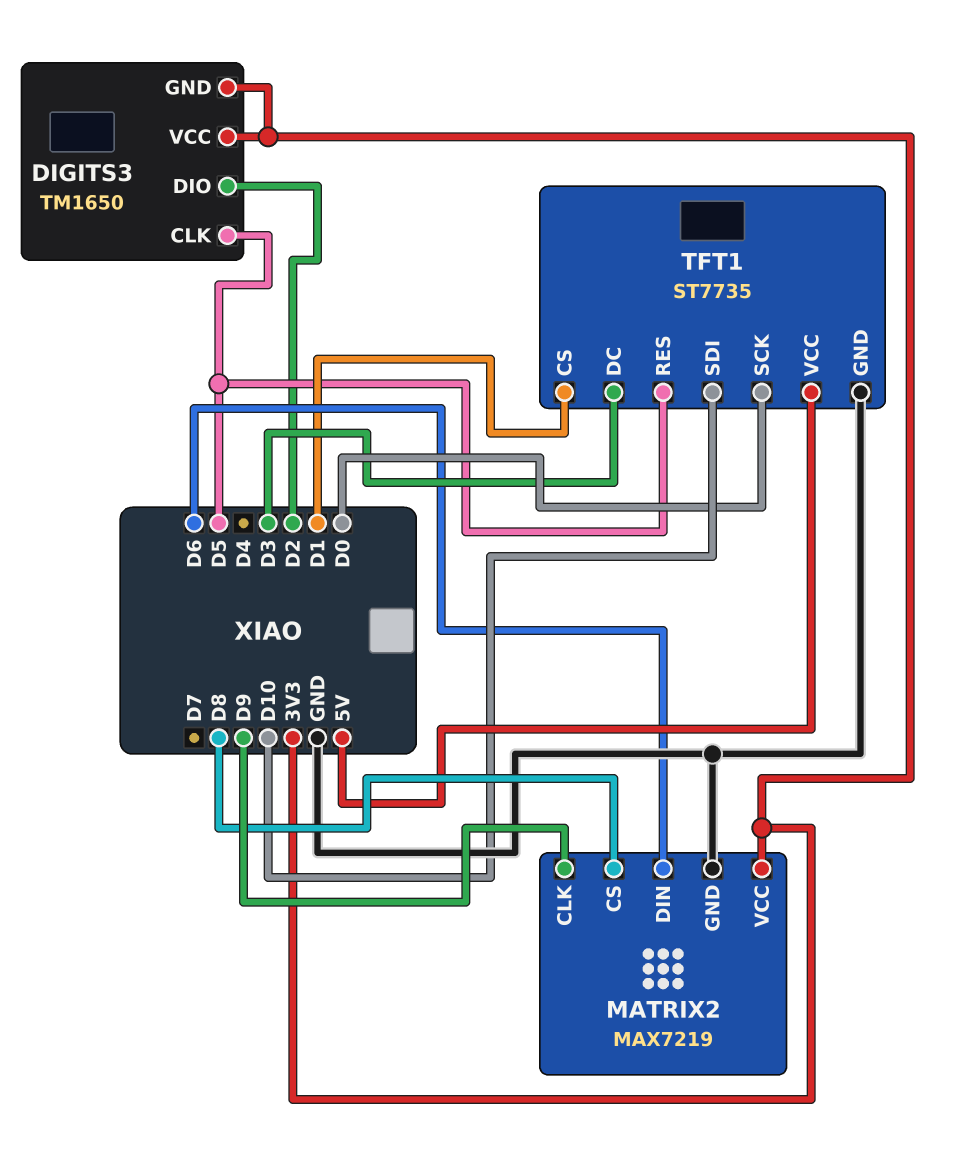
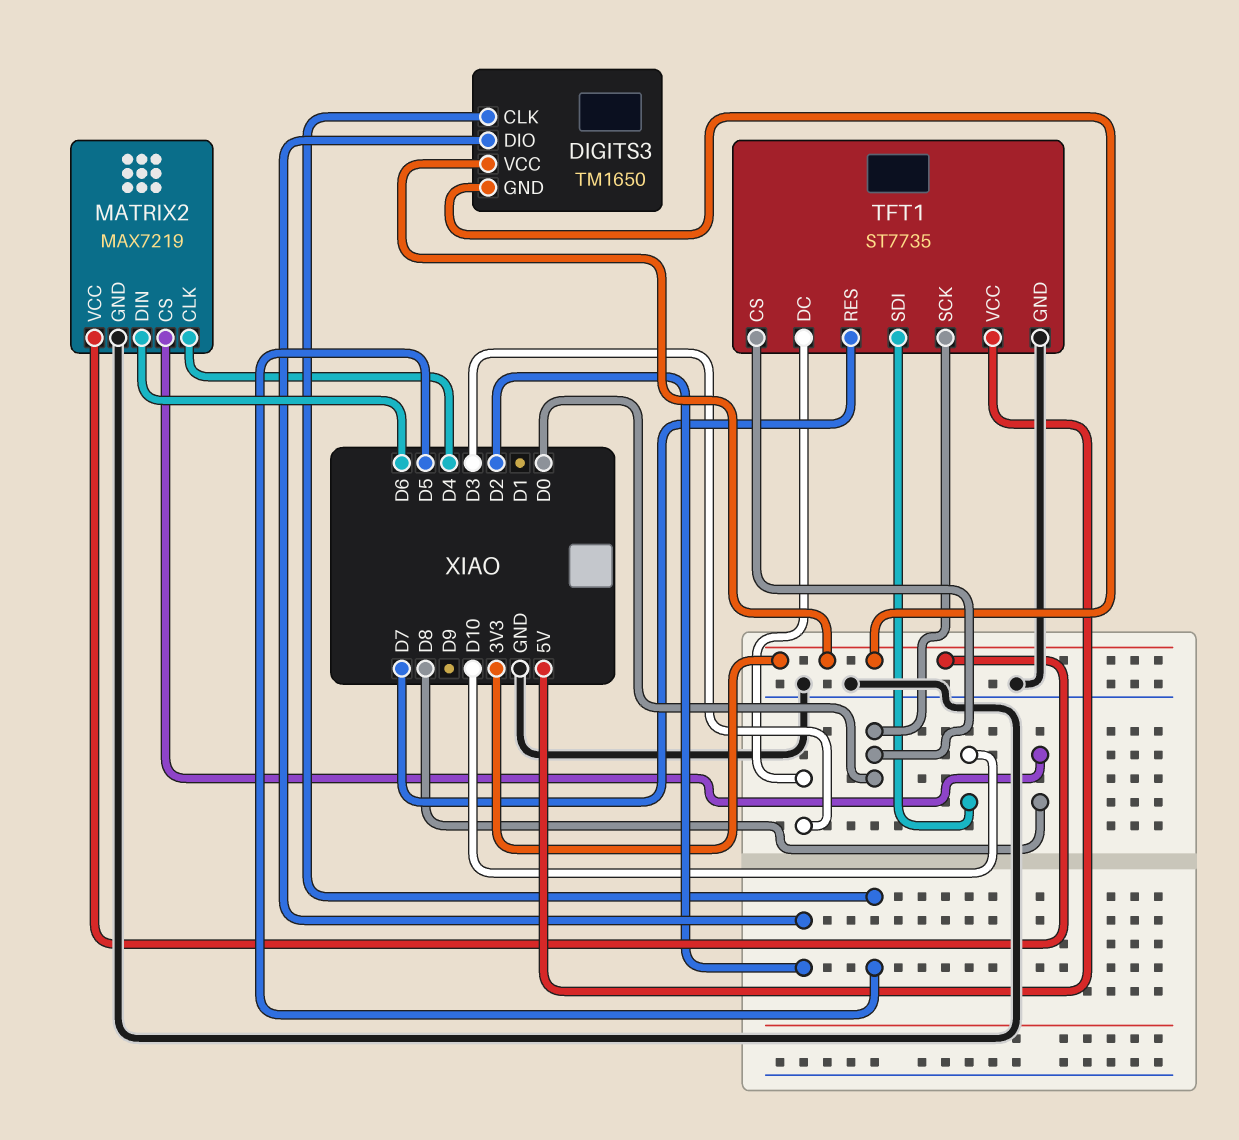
MATRIX2 pin CLK: D9 -> D4
TFT1 pin CS: D1 -> D0
TFT1 pin RES: D5 -> D7

